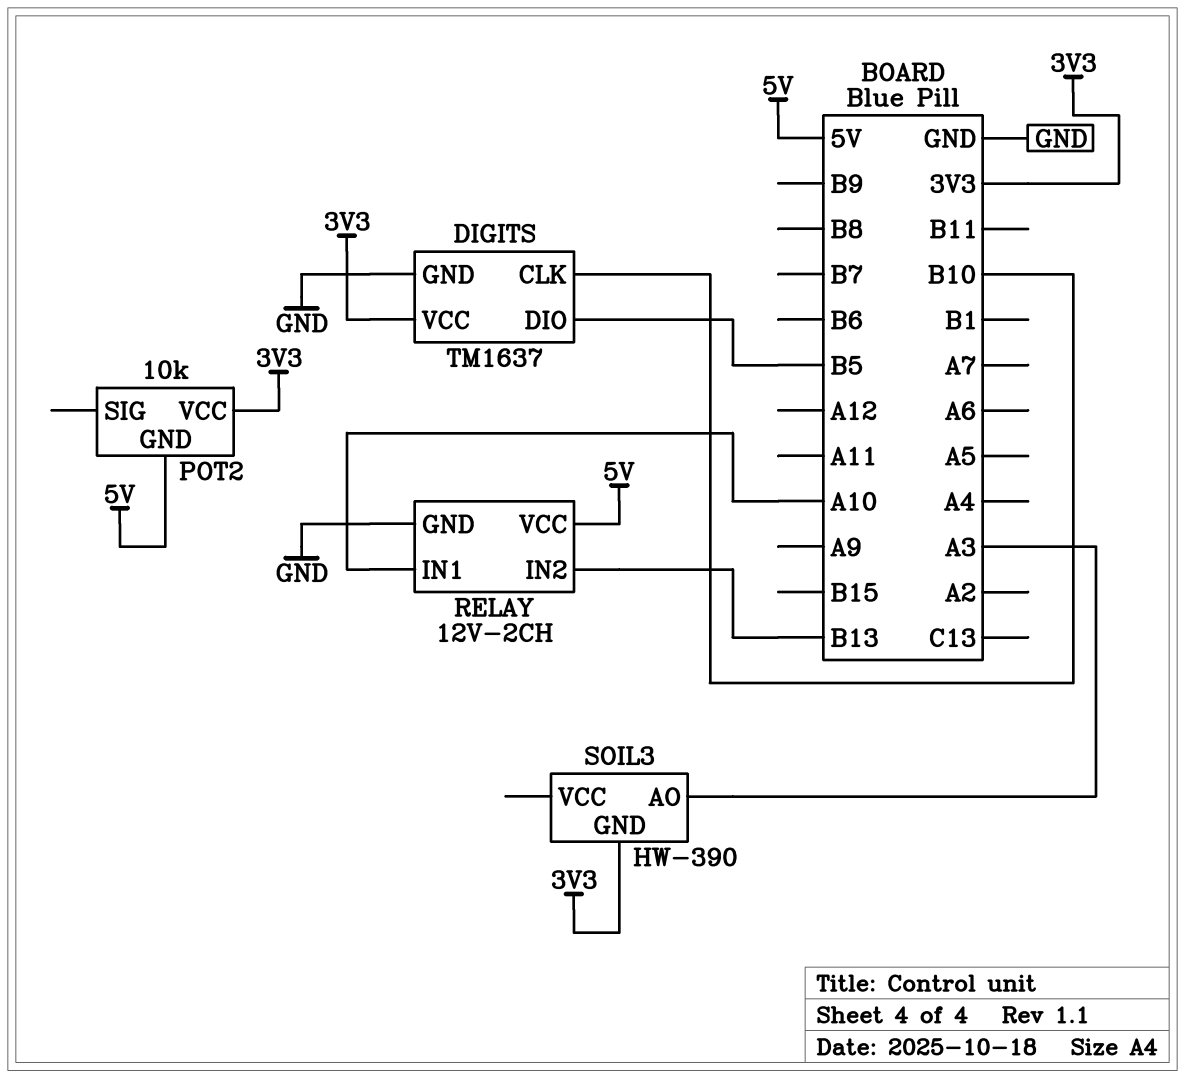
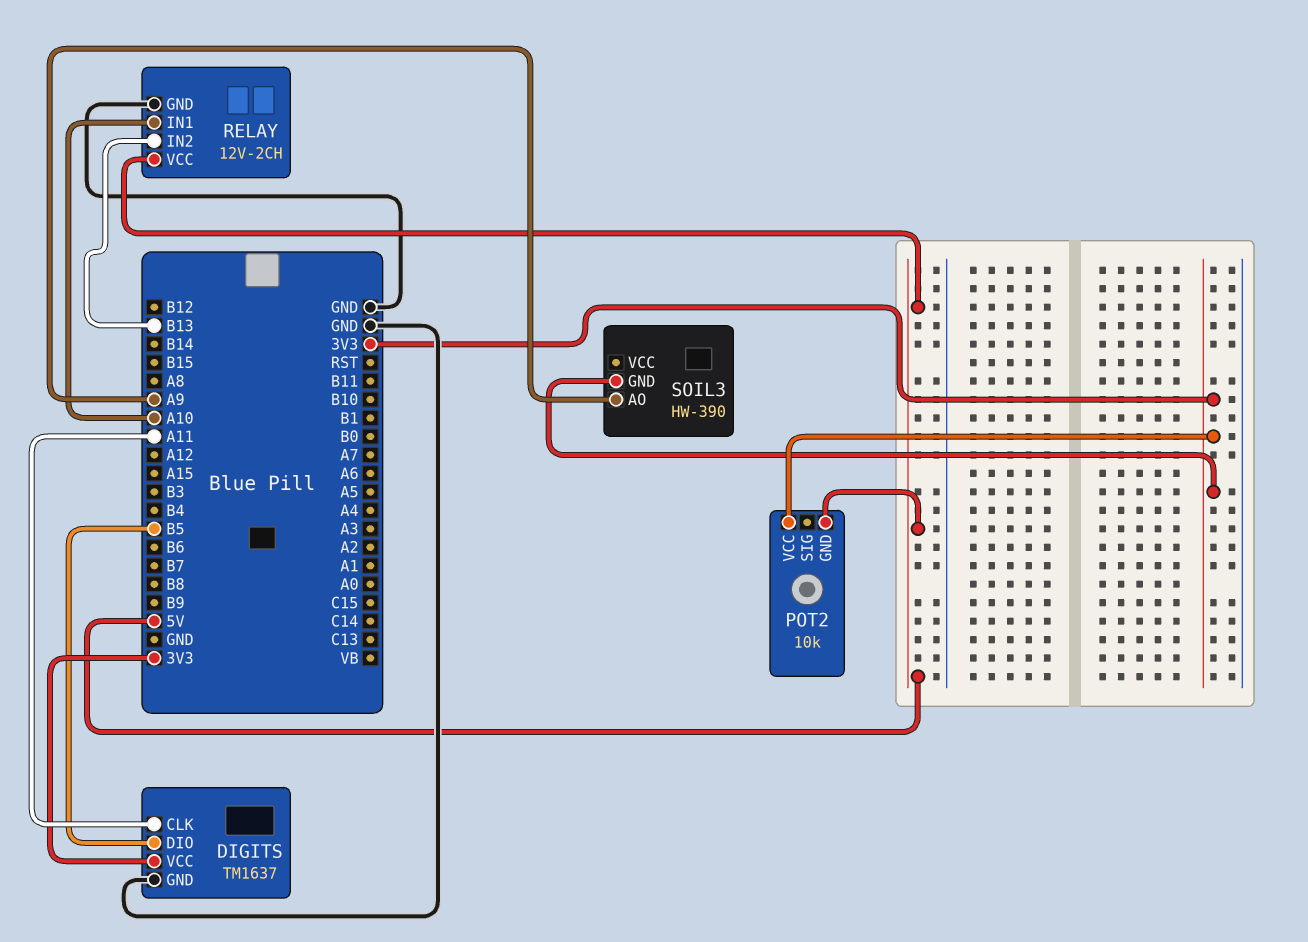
DIGITS pin CLK: B10 -> A11
SOIL3 pin AO: A3 -> A9

